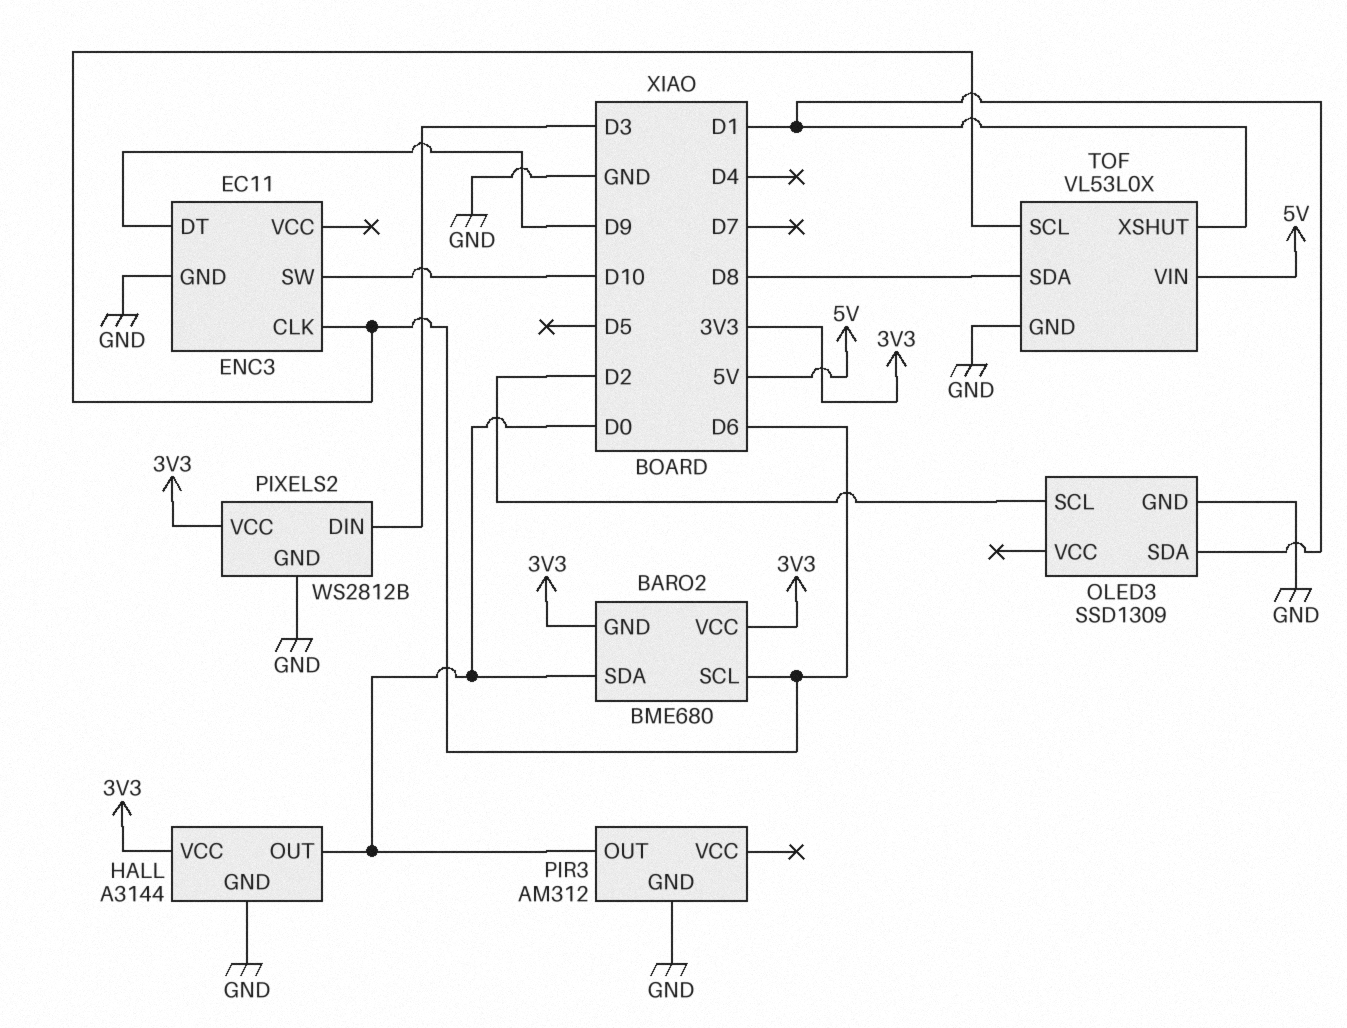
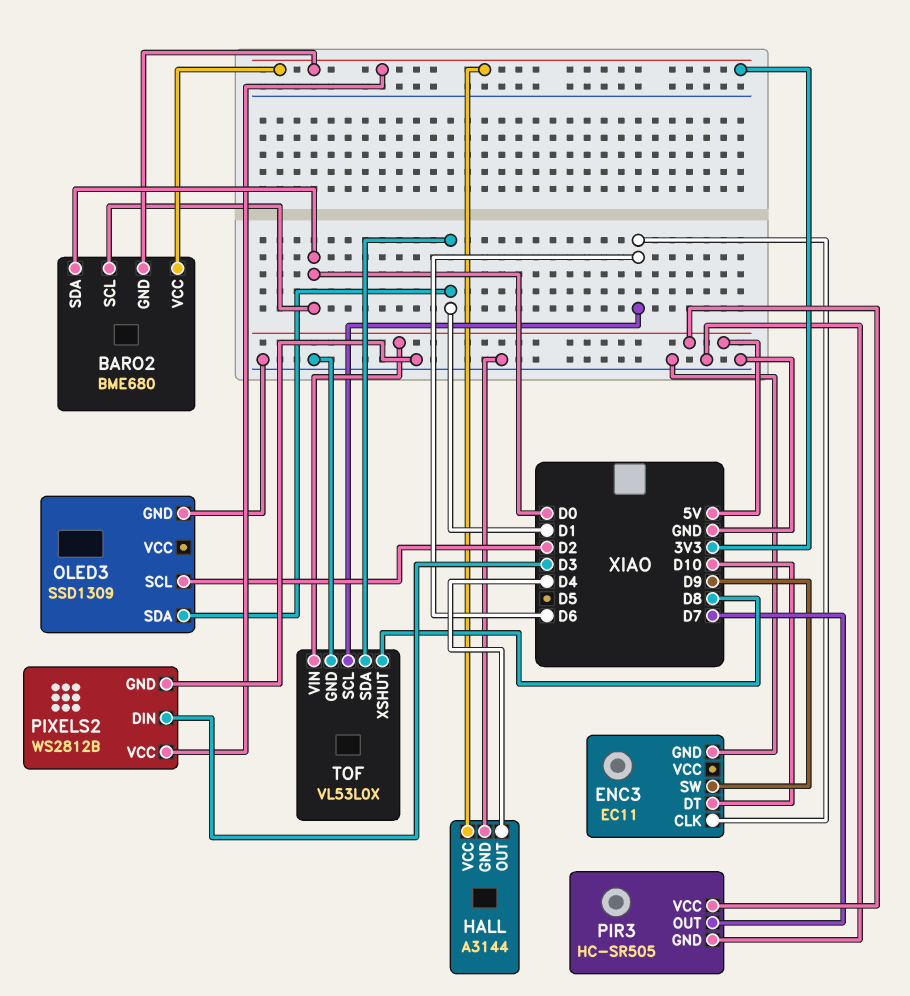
BARO2 pin SCL: D6 -> D0
ENC3 pin DT: D9 -> D10
ENC3 pin SW: D10 -> D9
HALL pin OUT: D0 -> D4
PIR3: AM312 -> HC-SR505
PIR3 pin OUT: D0 -> D7
PIR3 pin VCC: none -> 5V
TOF pin SDA: D8 -> D1
TOF pin XSHUT: D1 -> D8

